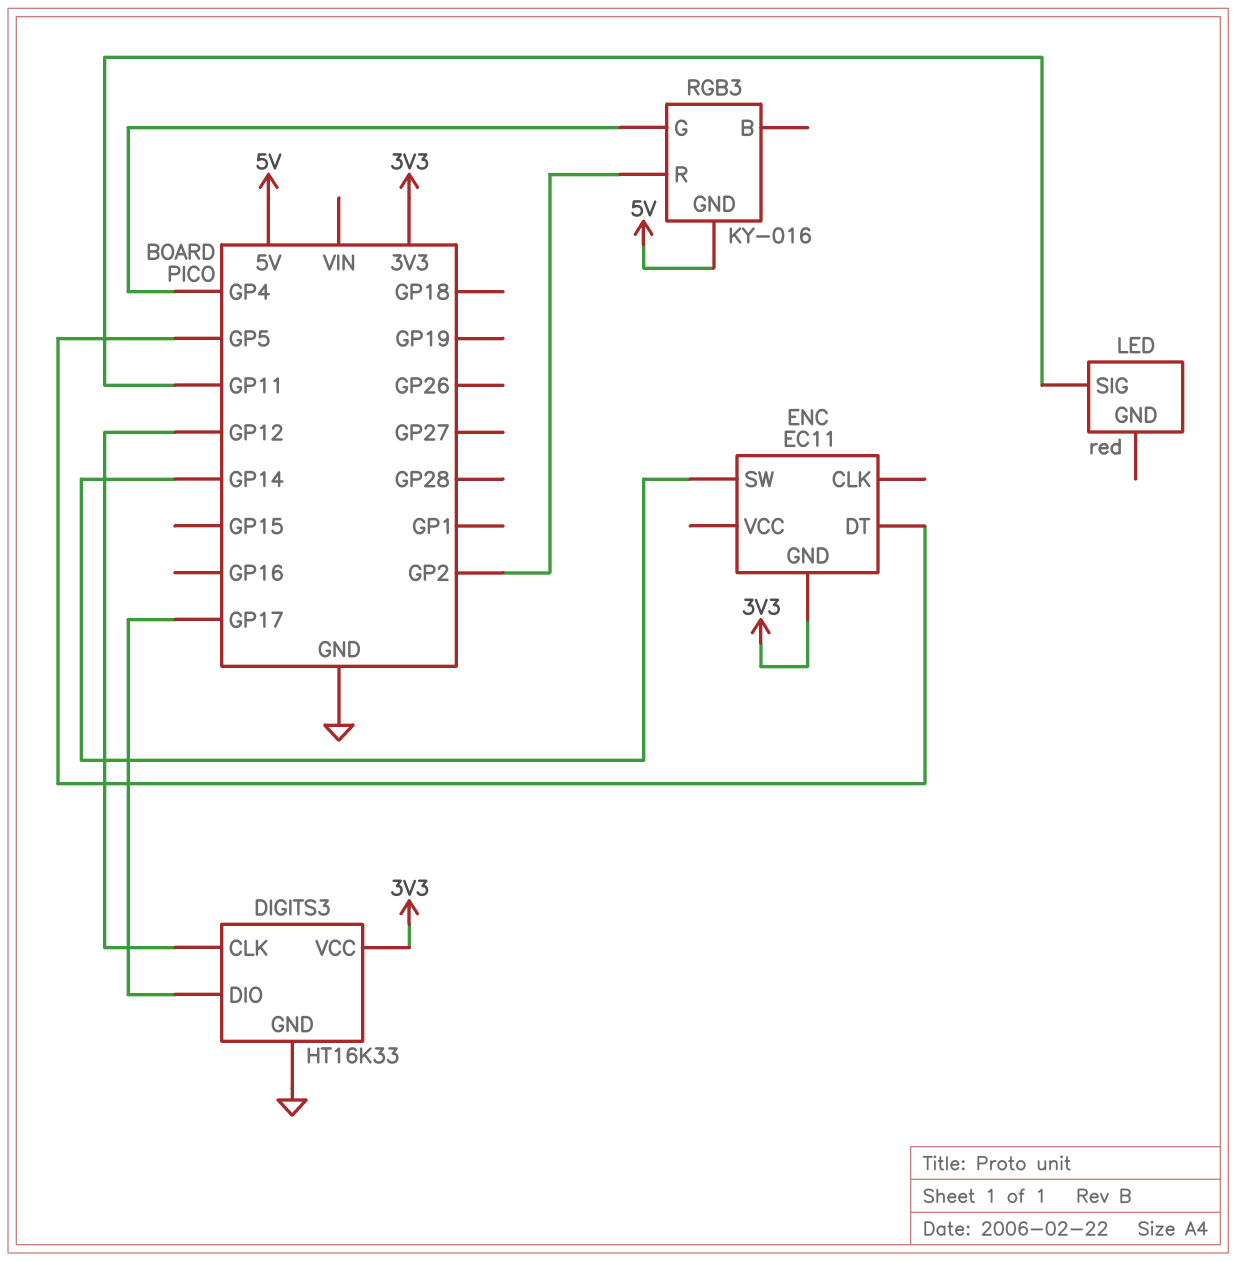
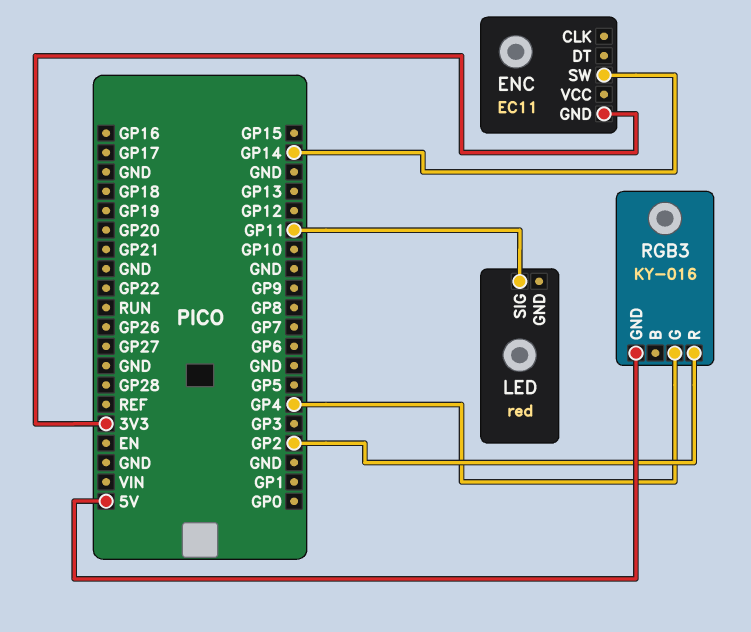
DIGITS3: HT16K33 -> none
DIGITS3 pin CLK: GP12 -> none
DIGITS3 pin DIO: GP17 -> none
DIGITS3 pin GND: GND -> none
DIGITS3 pin VCC: 3V3 -> none
ENC pin DT: GP5 -> none

